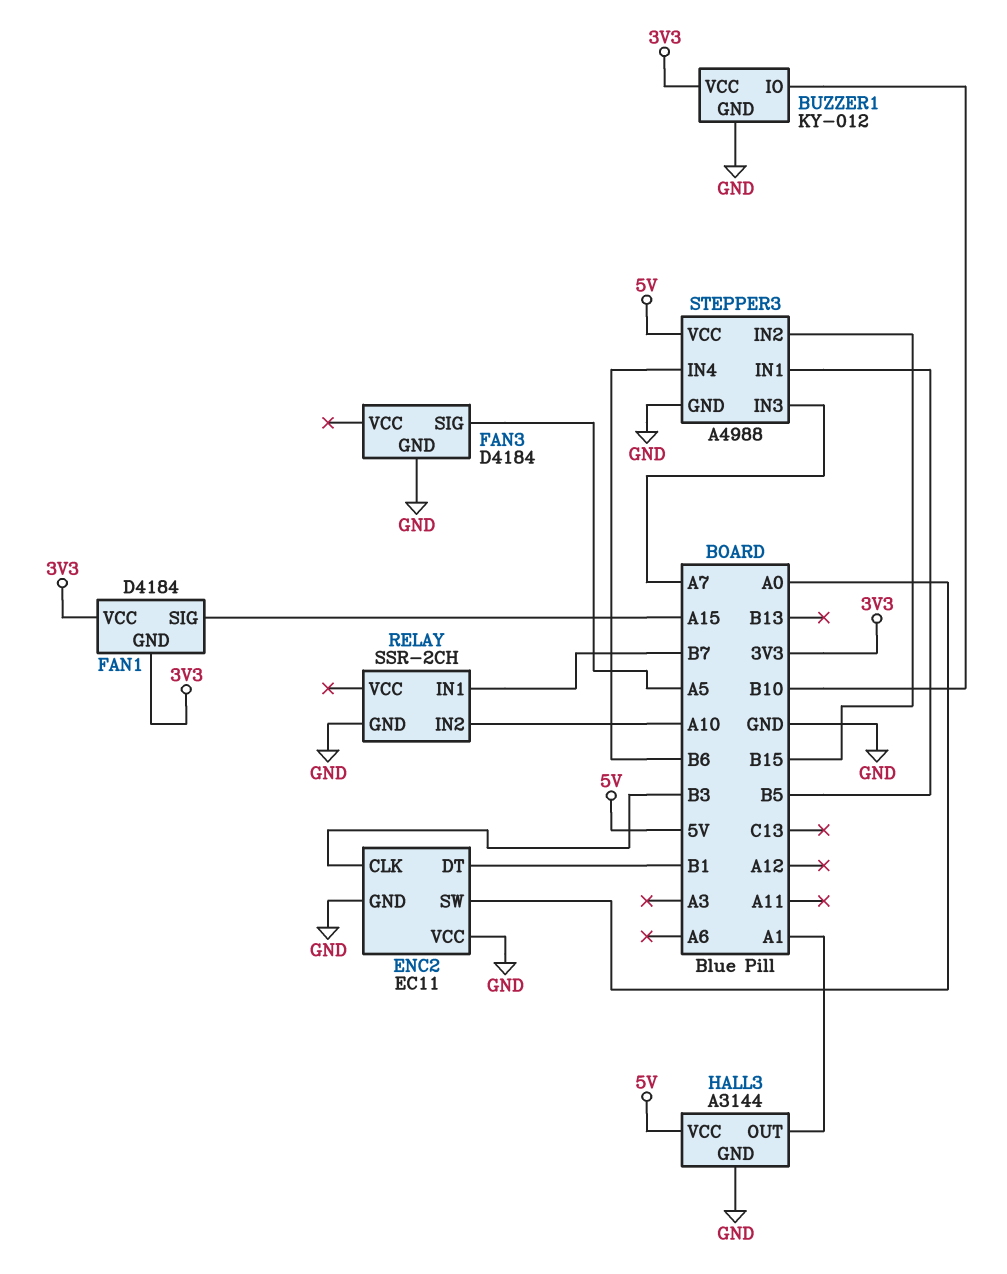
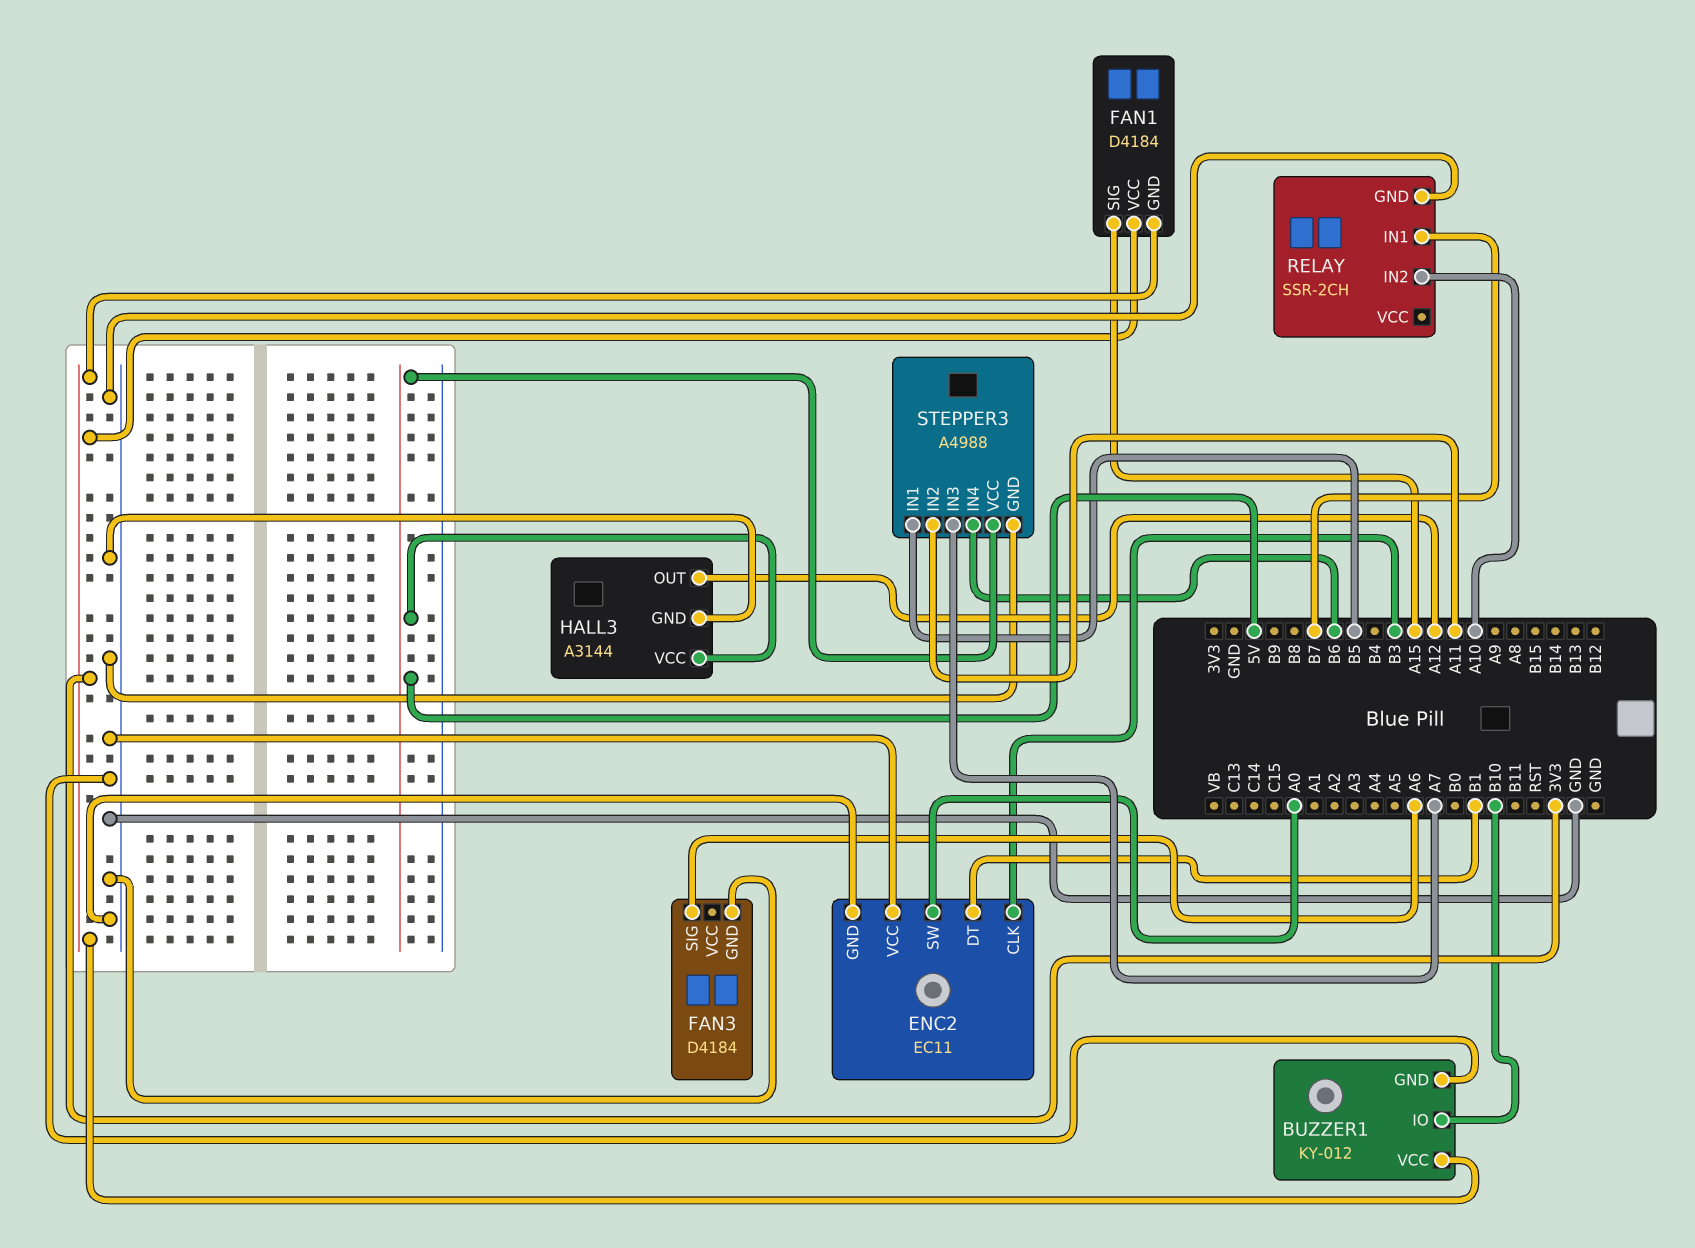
FAN3 pin SIG: A5 -> A6
HALL3 pin OUT: A1 -> A12
STEPPER3 pin IN2: B15 -> A11

